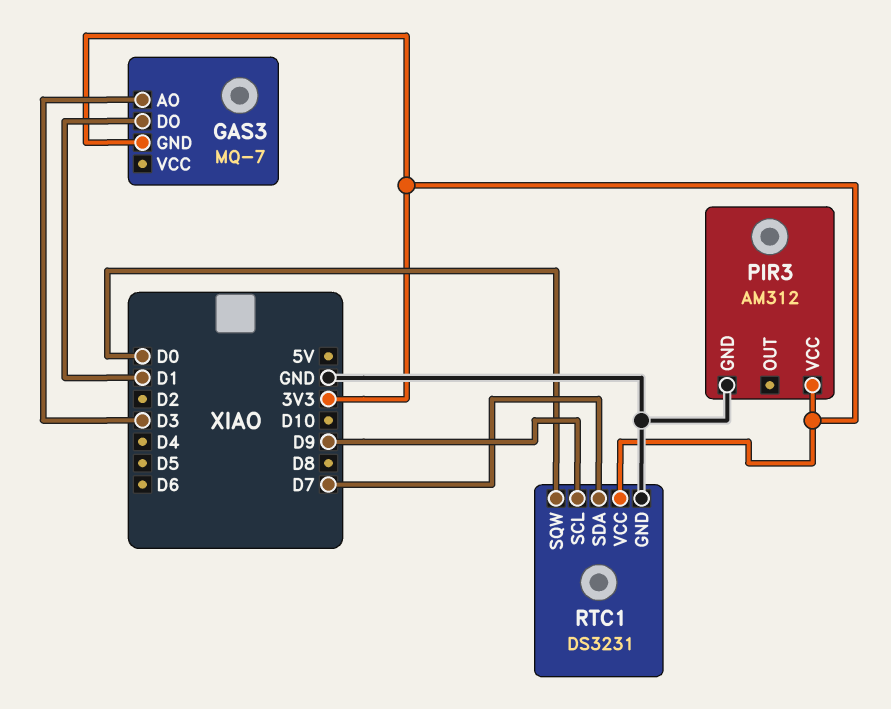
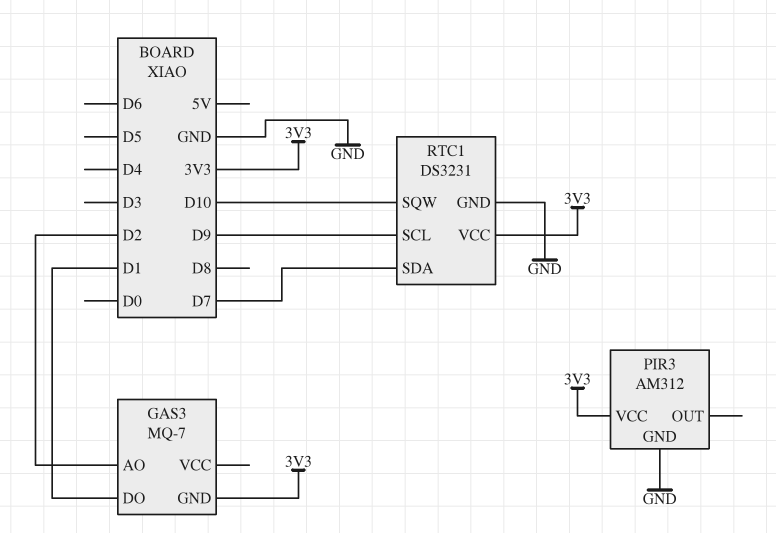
GAS3 pin AO: D3 -> D2
RTC1 pin SQW: D0 -> D10

